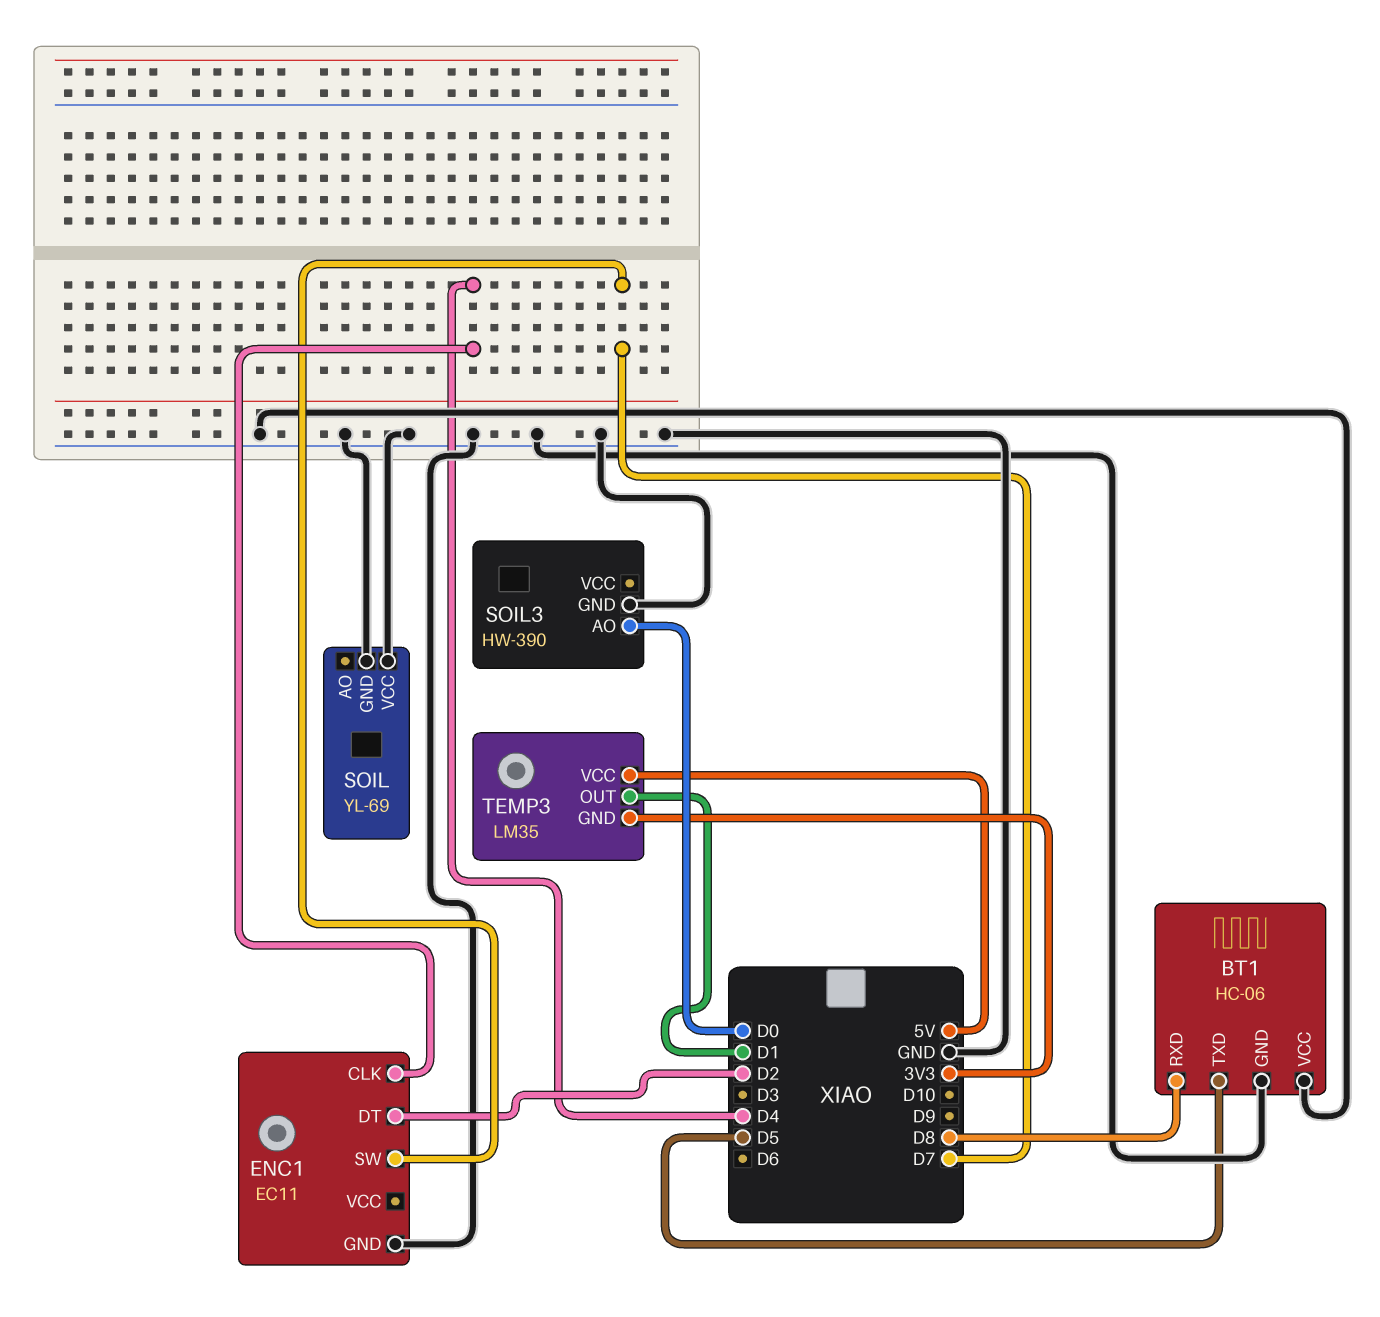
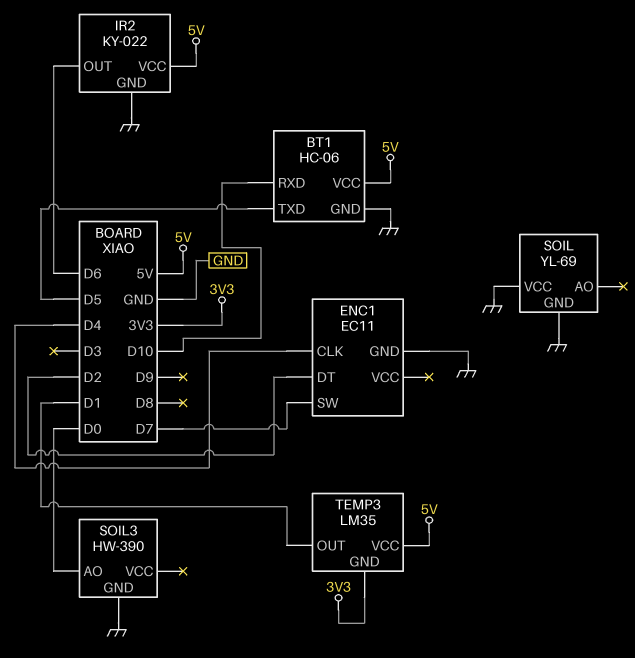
BT1 pin RXD: D8 -> D10
BT1 pin VCC: GND -> 5V
IR2: none -> KY-022
IR2 pin GND: none -> GND
IR2 pin OUT: none -> D6
IR2 pin VCC: none -> 5V

